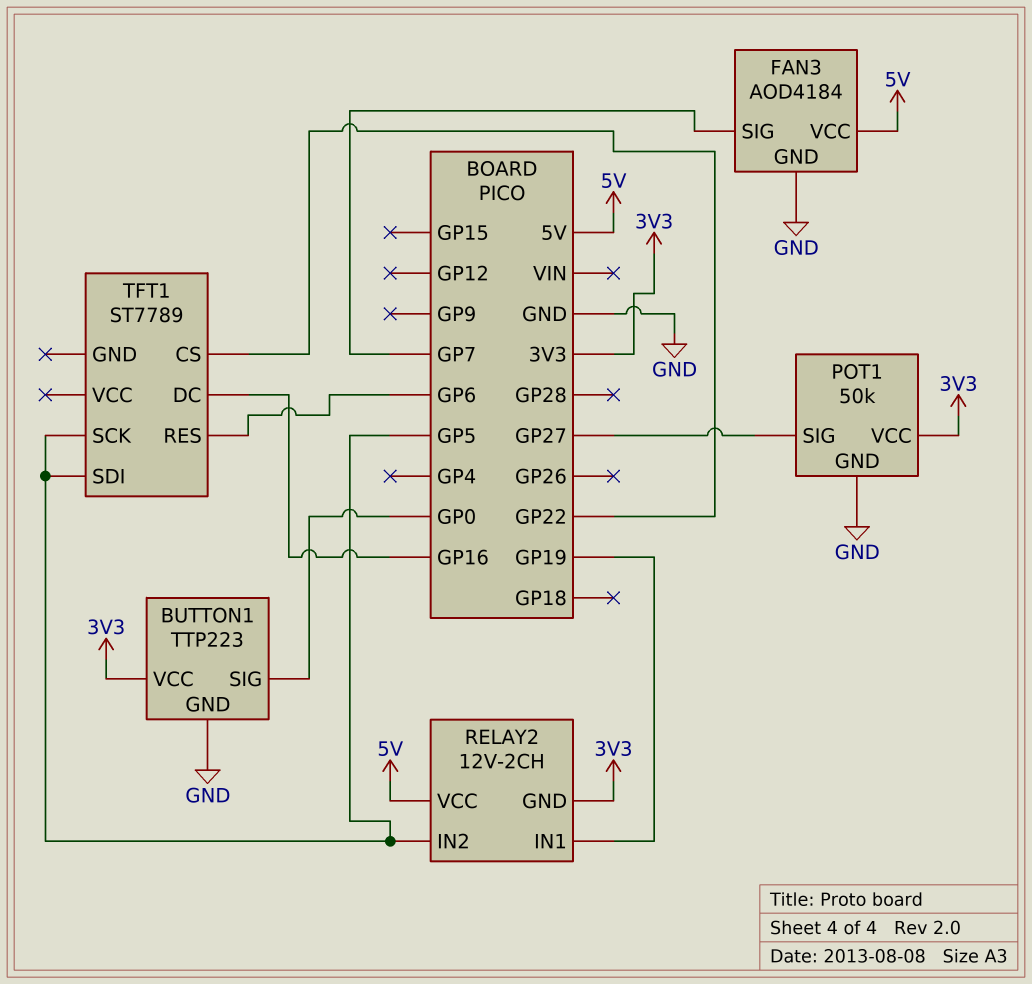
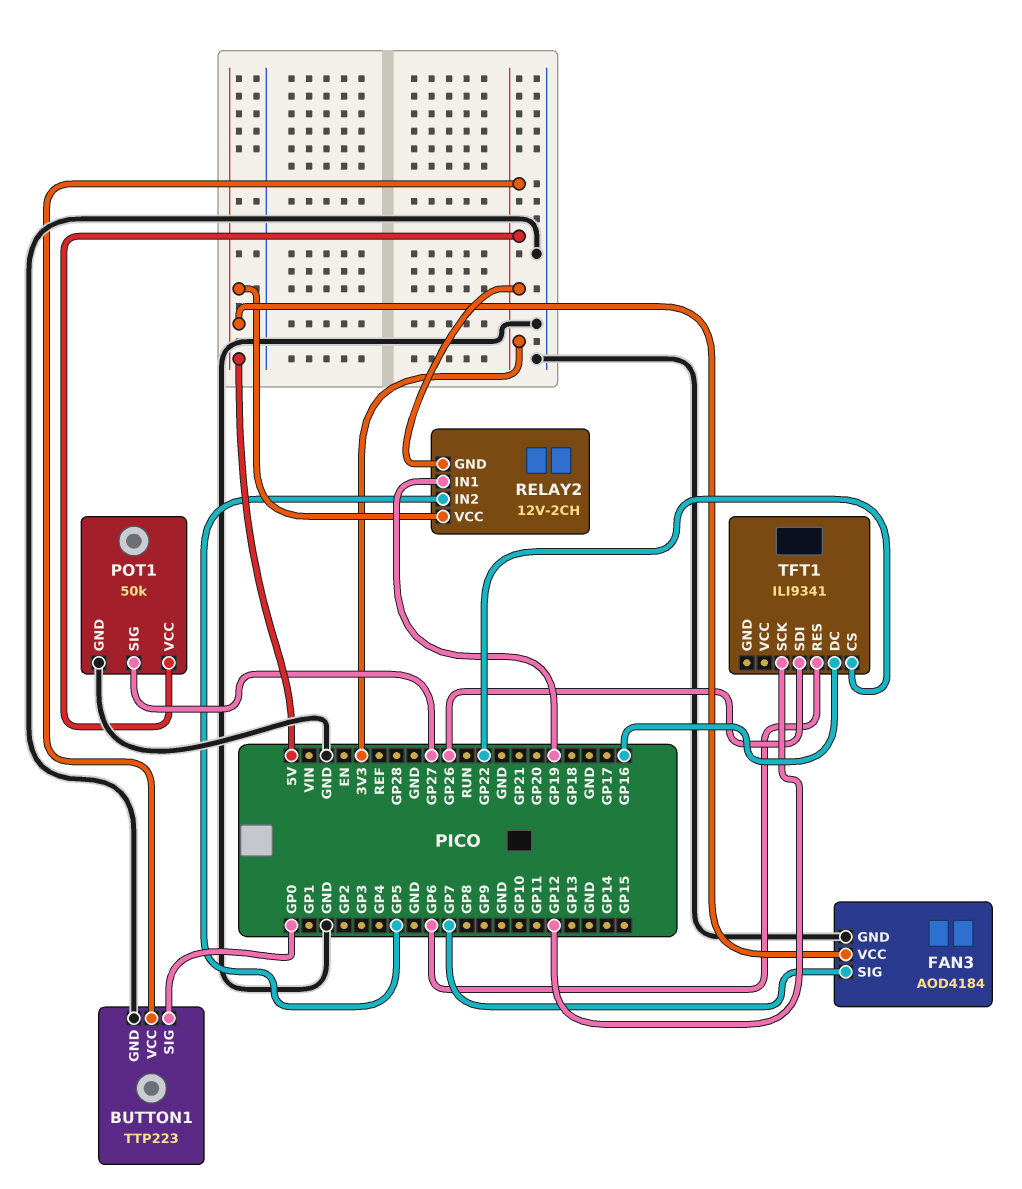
TFT1: ST7789 -> ILI9341
TFT1 pin SCK: GP5 -> GP12
TFT1 pin SDI: GP5 -> GP26

